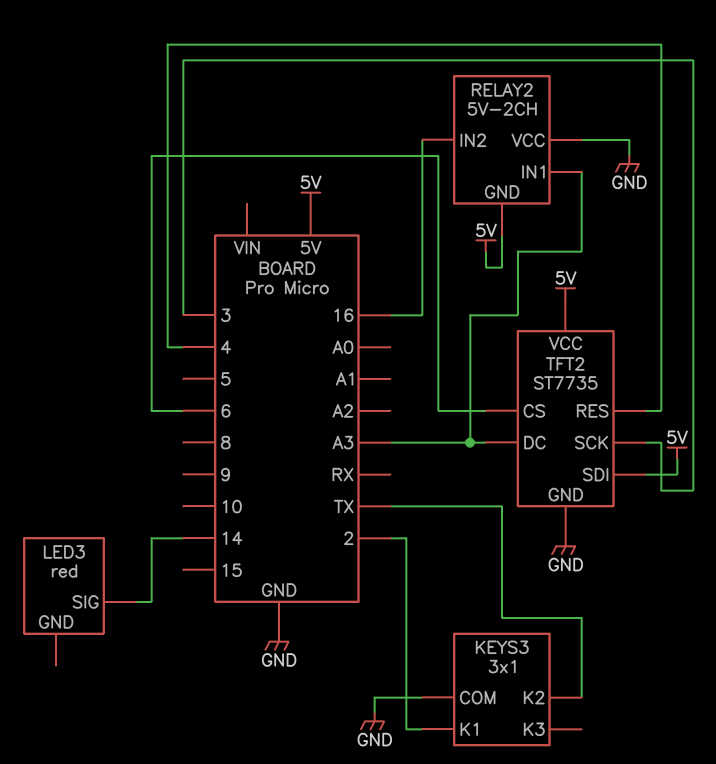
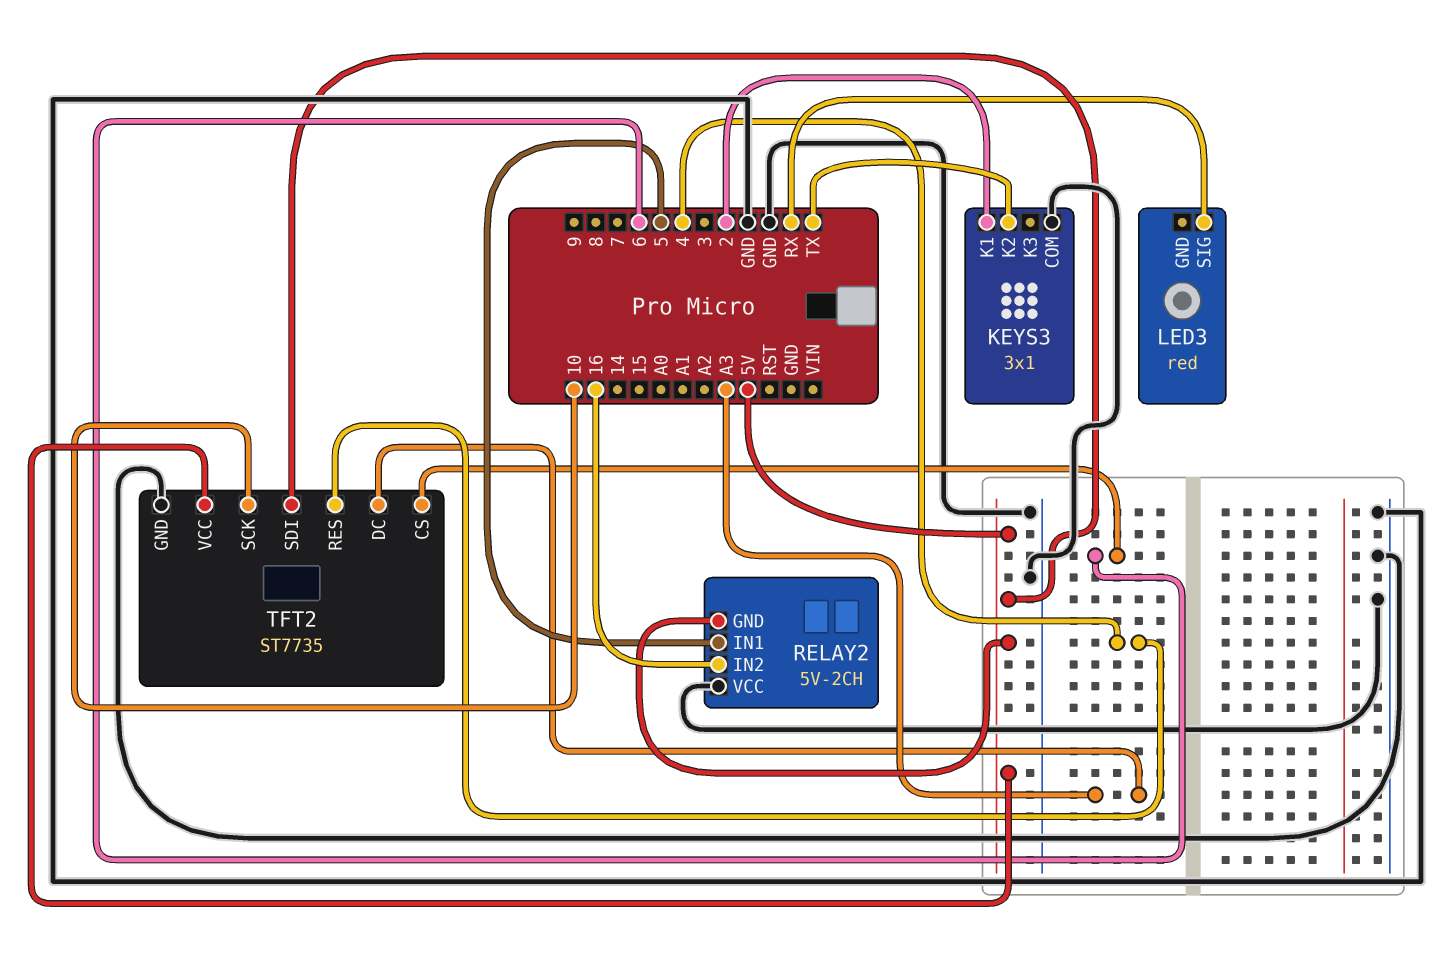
LED3 pin SIG: 14 -> RX
RELAY2 pin IN1: A3 -> 5
TFT2 pin SCK: 3 -> 10

